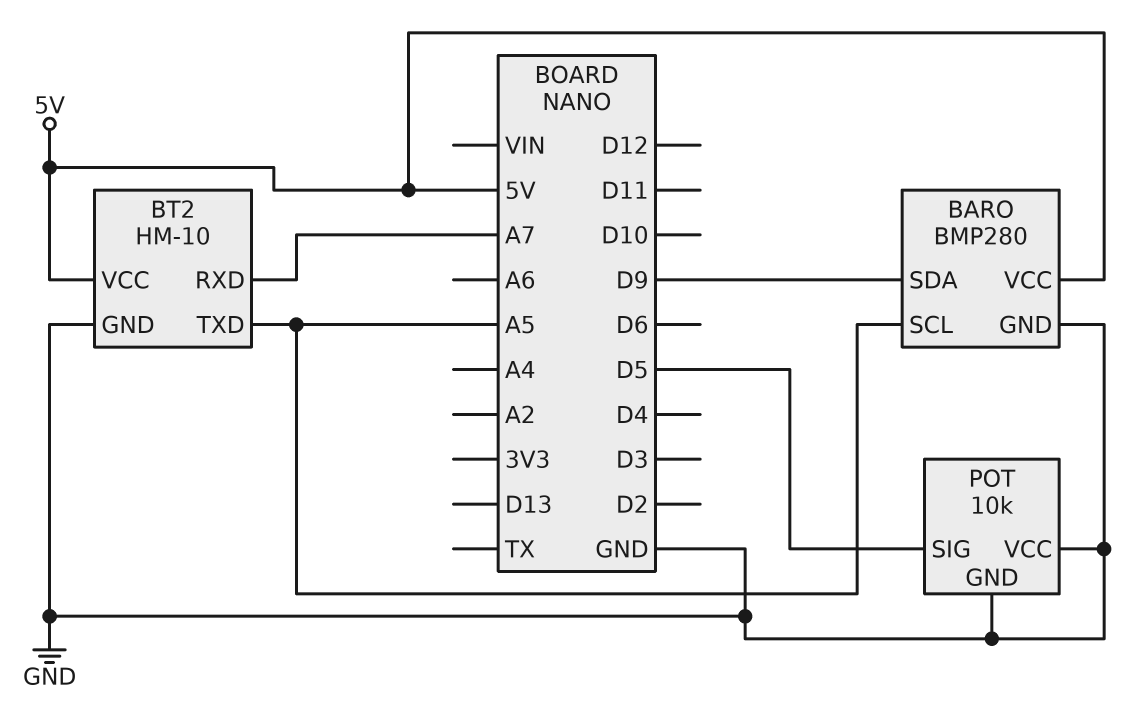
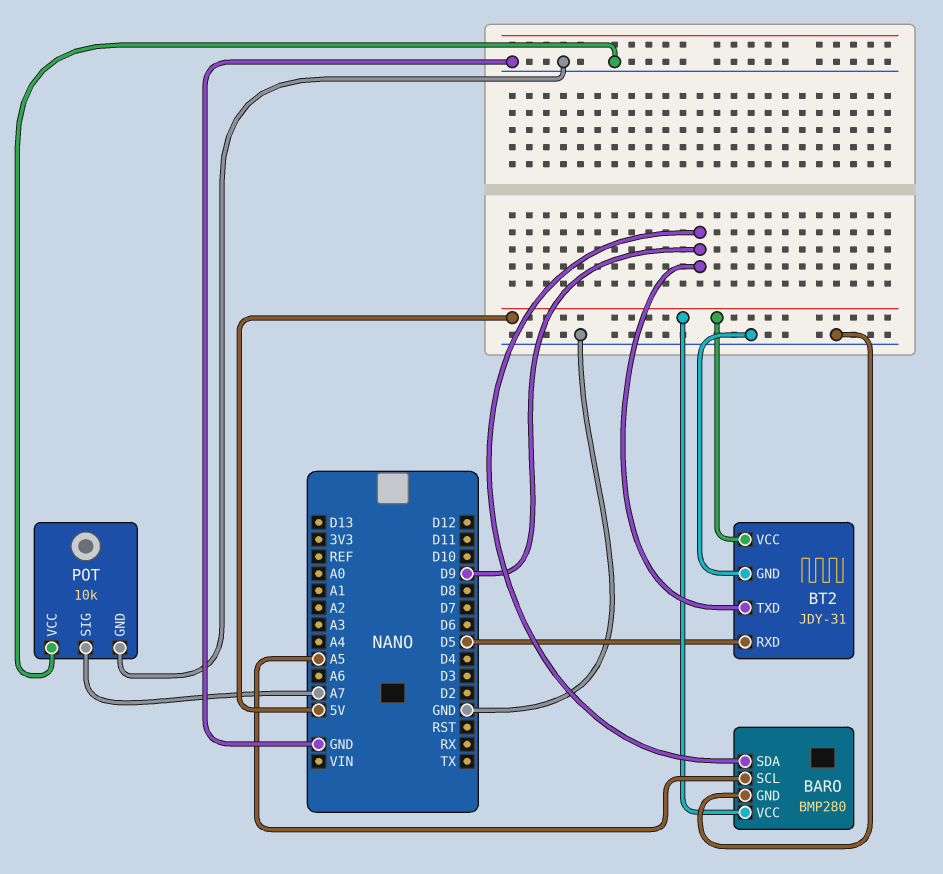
BT2: HM-10 -> JDY-31
BT2 pin RXD: A7 -> D5
BT2 pin TXD: A5 -> D9
POT pin SIG: D5 -> A7

